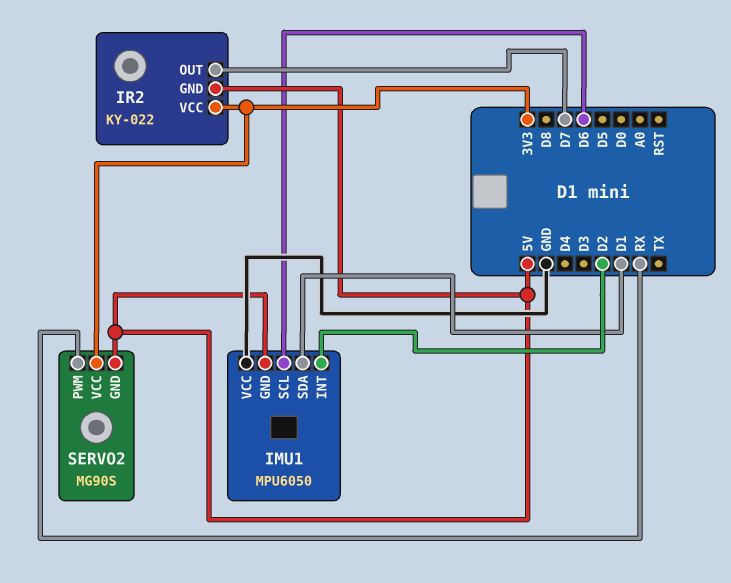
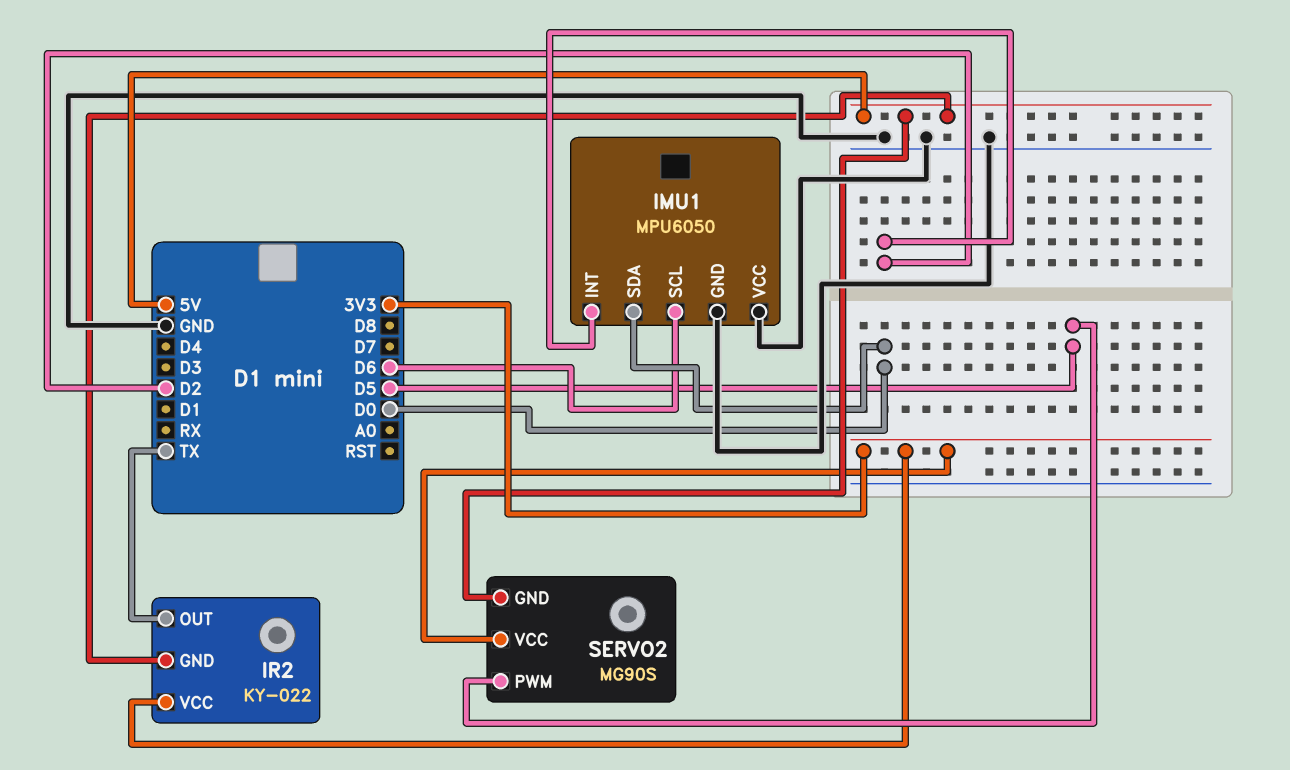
IMU1 pin GND: 5V -> GND
IMU1 pin SDA: D1 -> D0
IR2 pin OUT: D7 -> TX
SERVO2 pin PWM: RX -> D5

